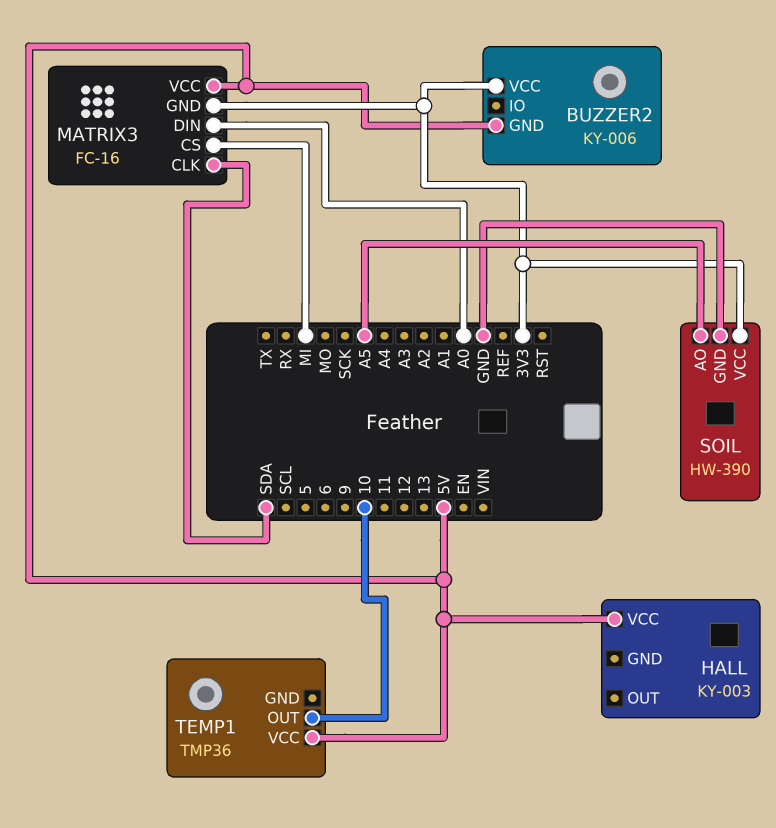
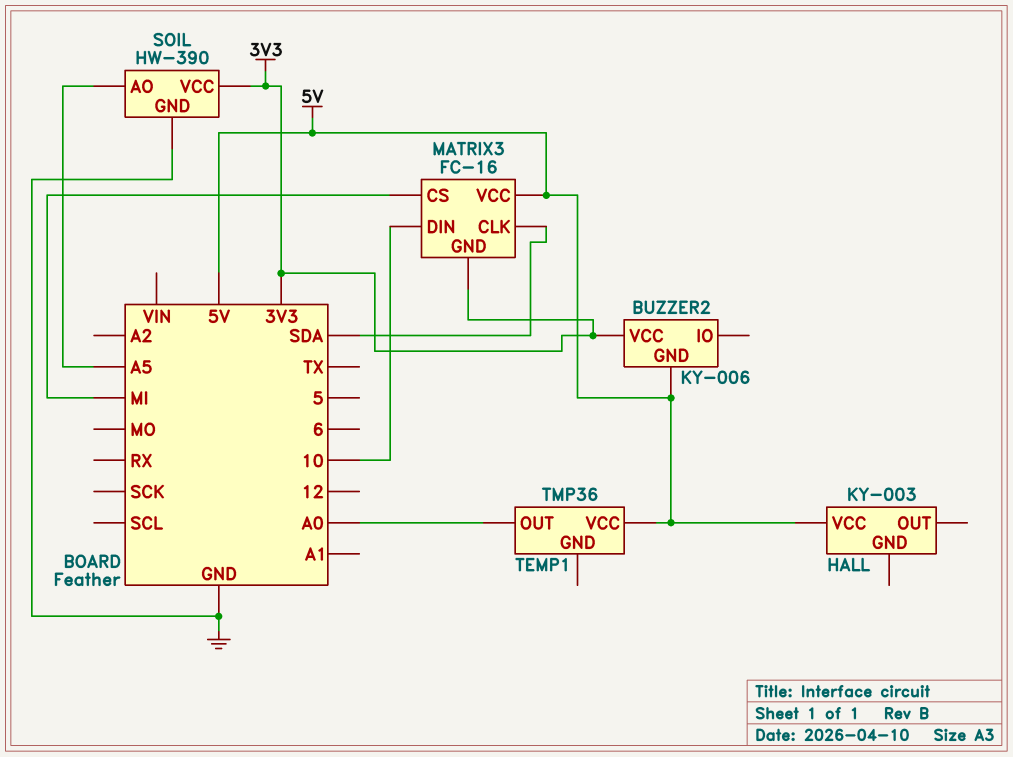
MATRIX3 pin DIN: A0 -> 10
TEMP1 pin OUT: 10 -> A0

